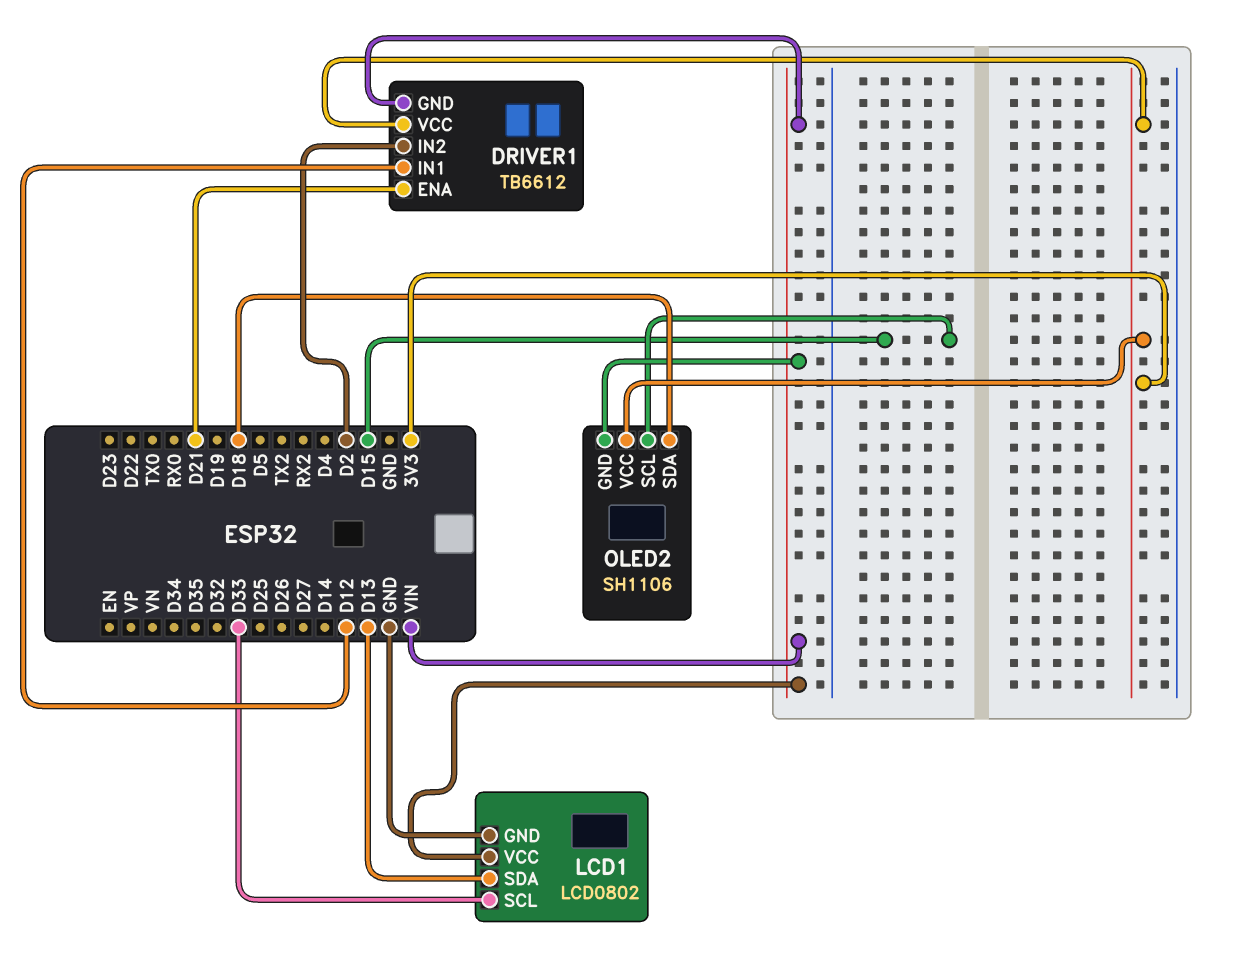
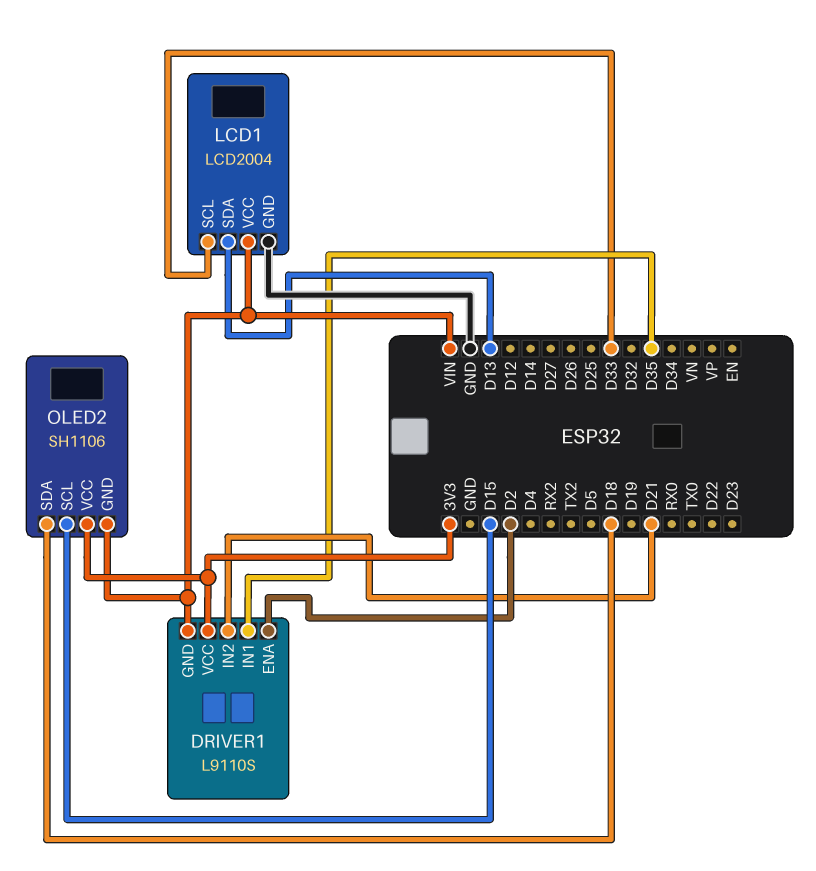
DRIVER1: TB6612 -> L9110S
DRIVER1 pin ENA: D21 -> D2
DRIVER1 pin IN1: D12 -> D35
DRIVER1 pin IN2: D2 -> D21
LCD1: LCD0802 -> LCD2004

